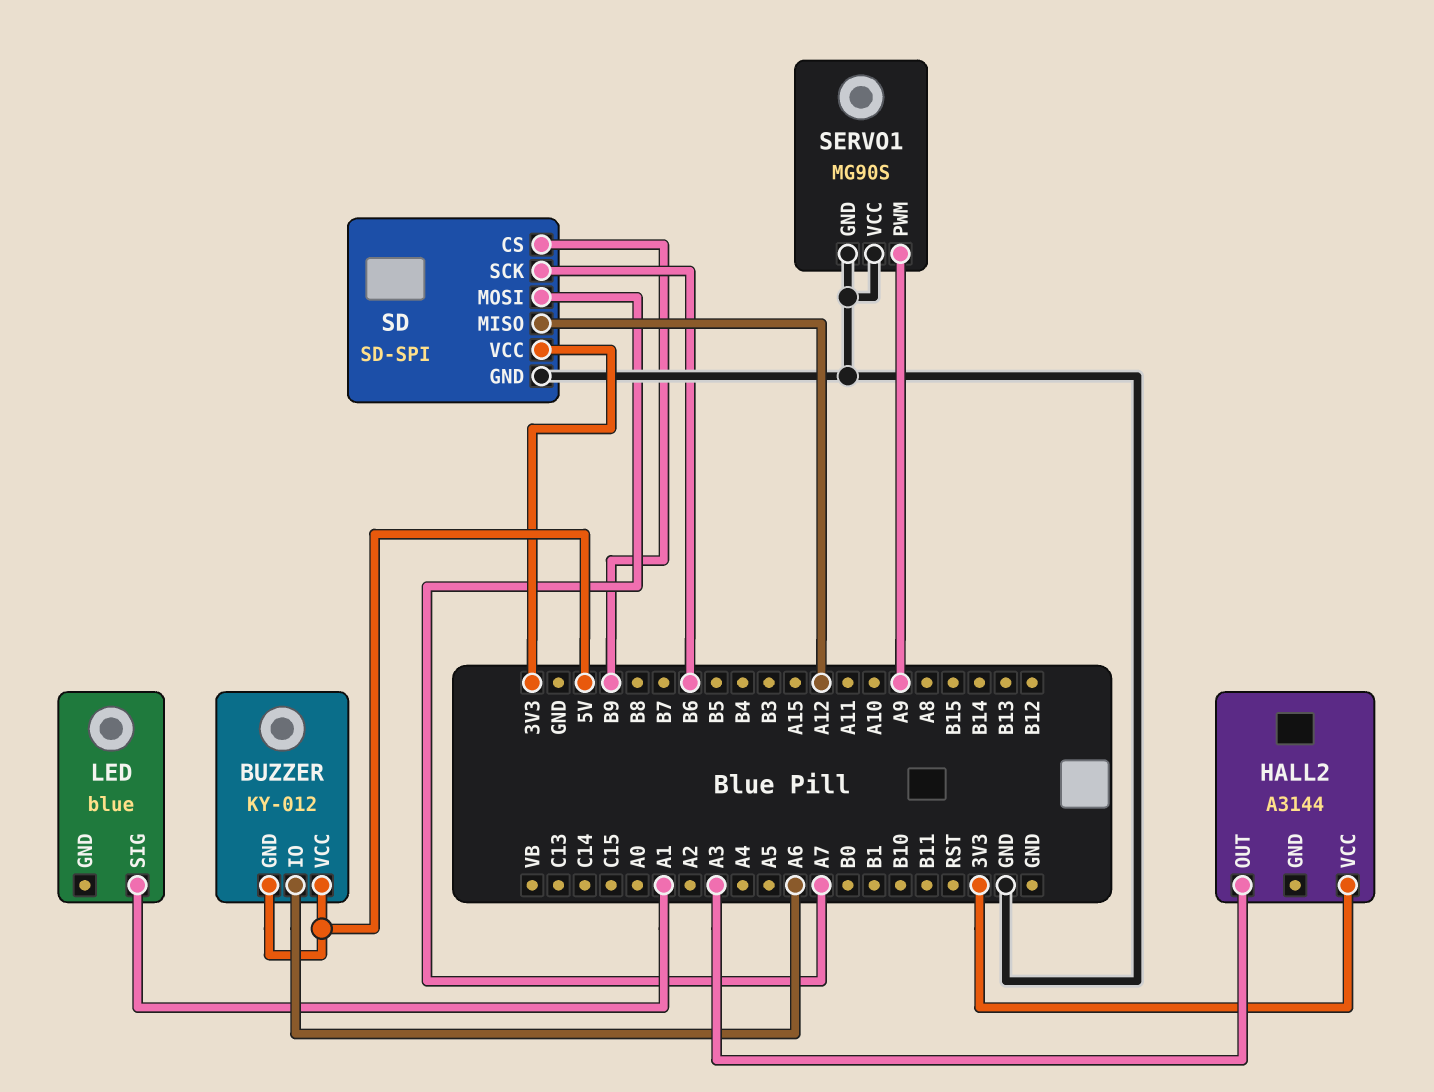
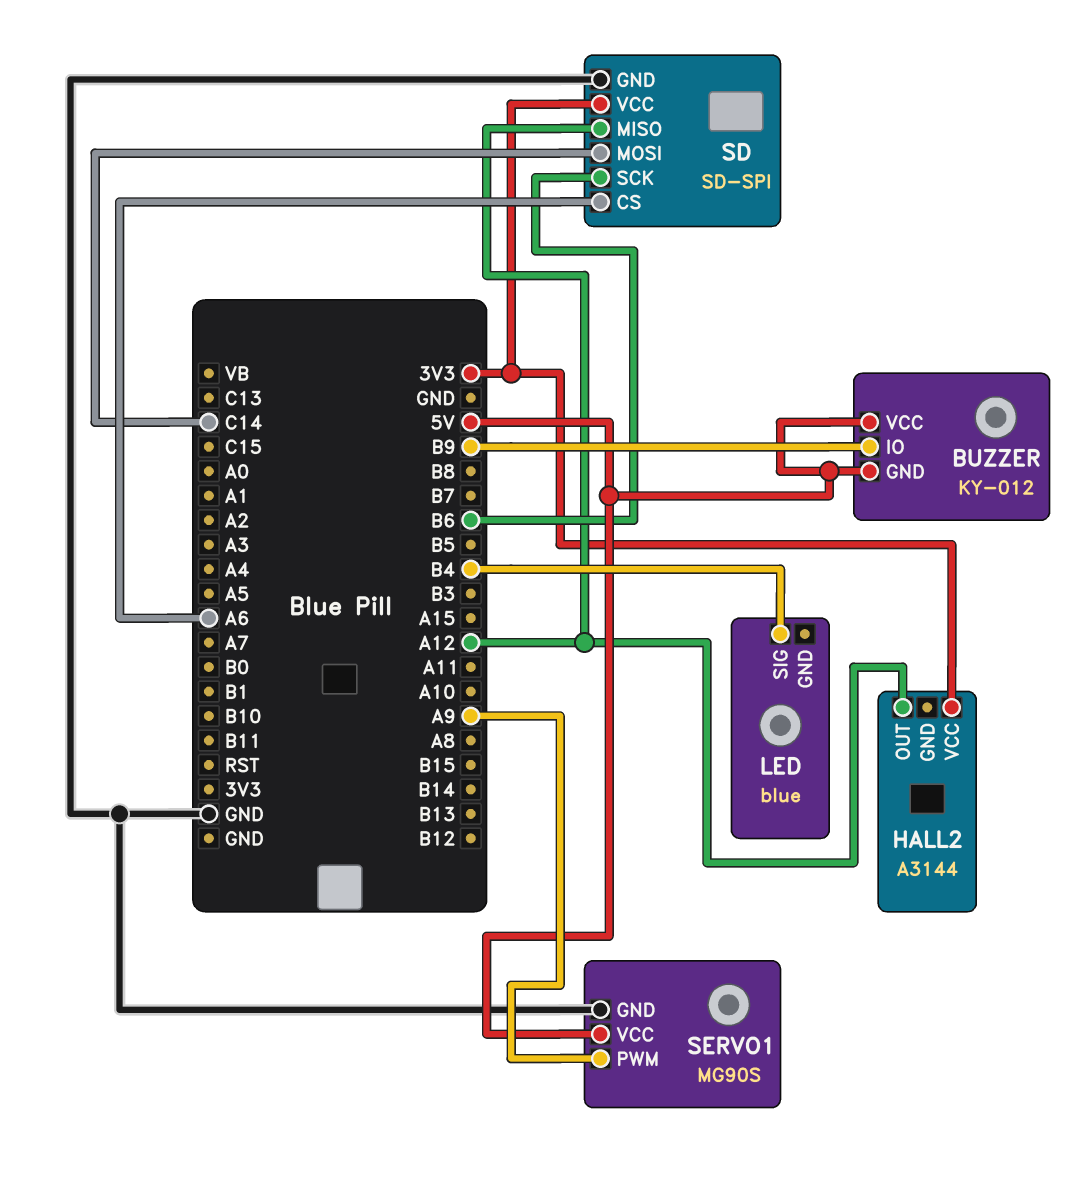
BUZZER pin IO: A6 -> B9
HALL2 pin OUT: A3 -> A12
LED pin SIG: A1 -> B4
SD pin CS: B9 -> A6
SD pin MOSI: A7 -> C14
SERVO1 pin VCC: GND -> 5V

